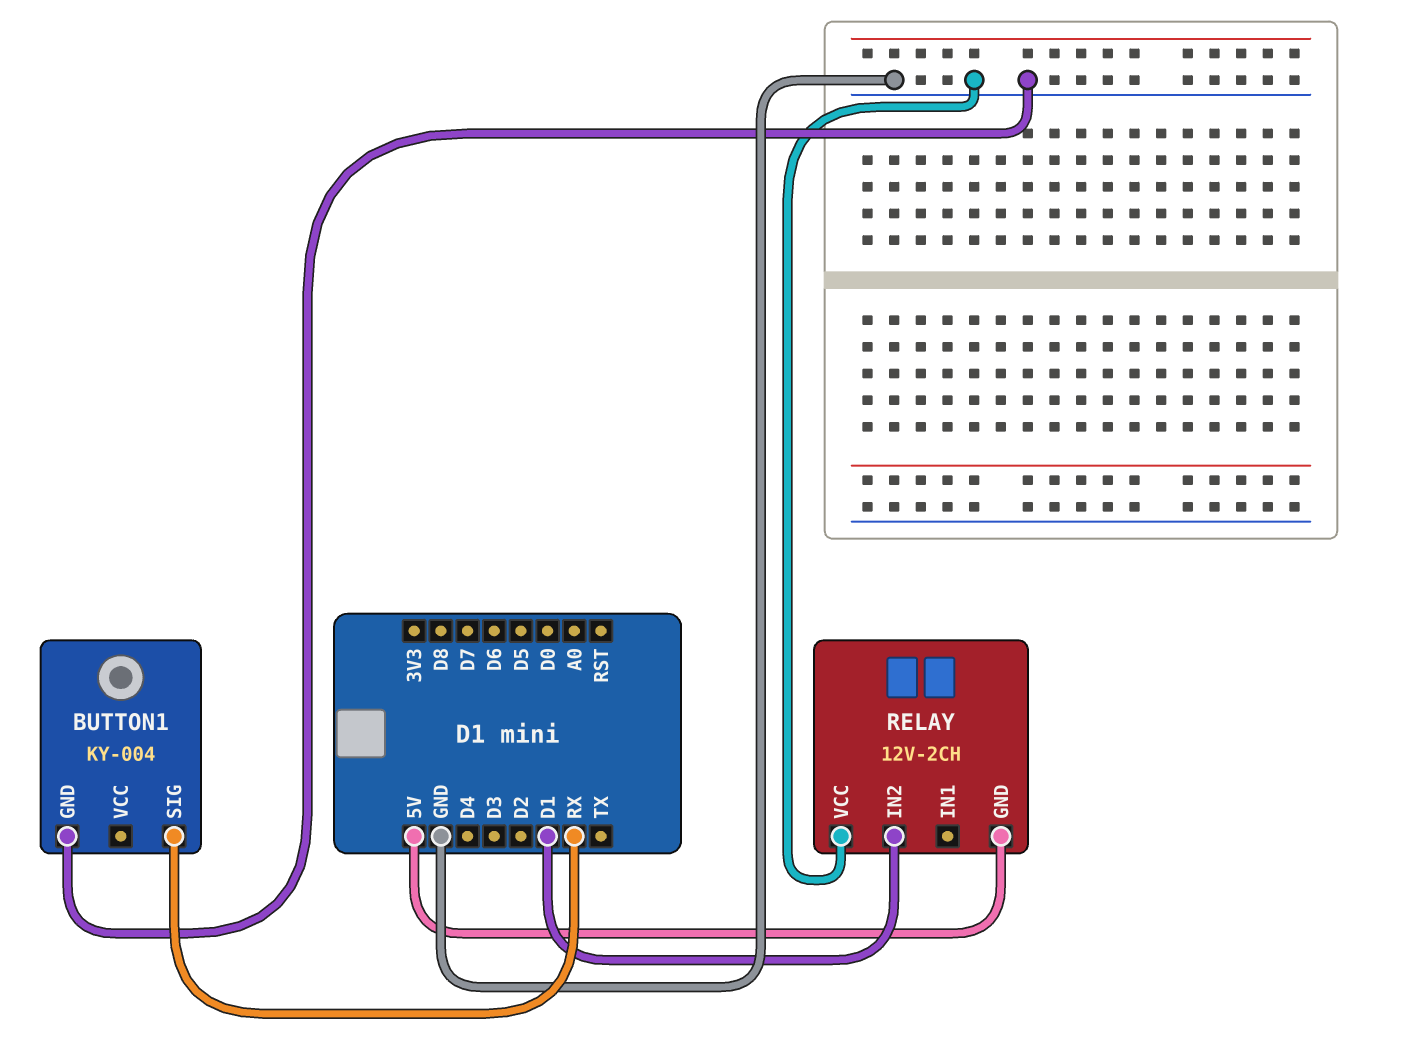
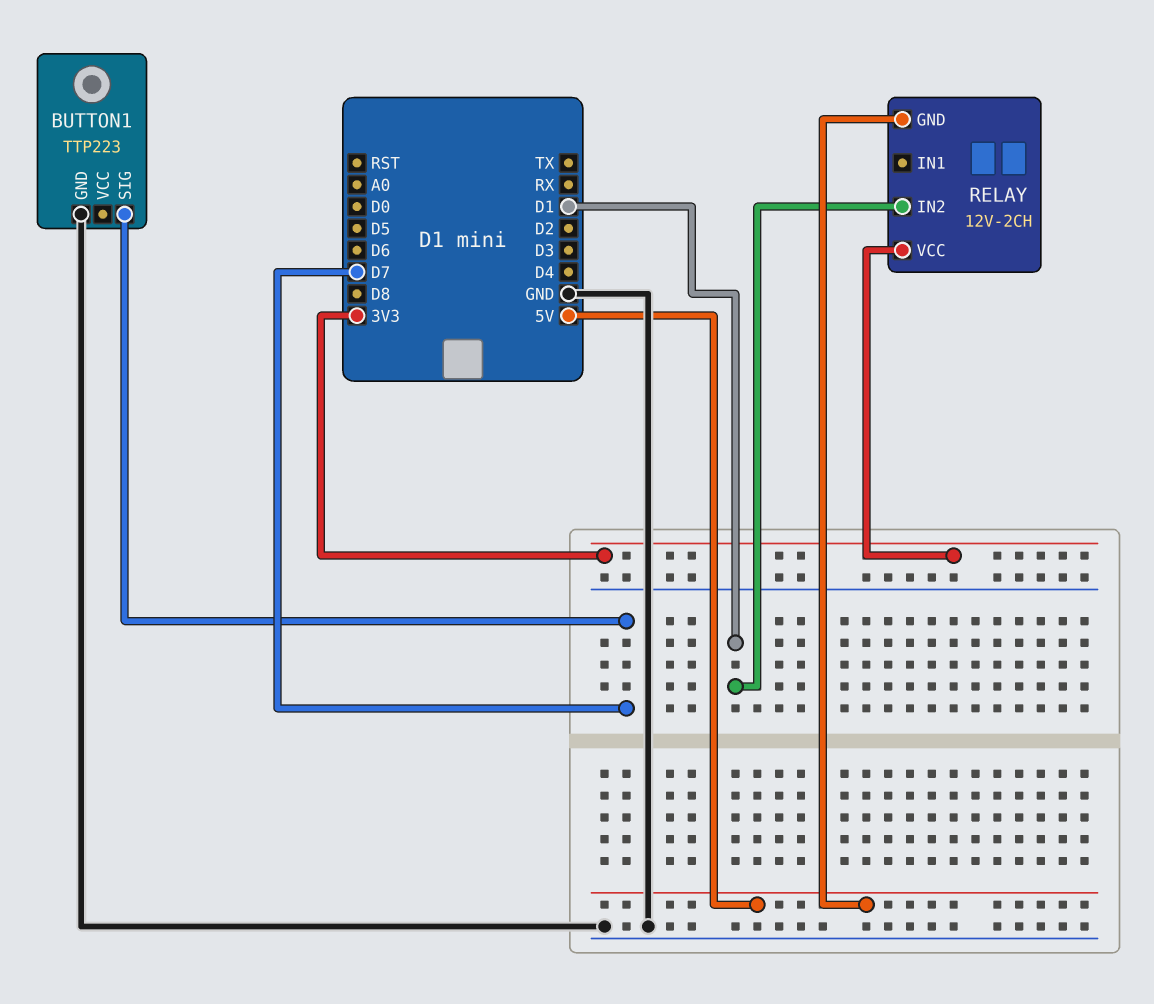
BUTTON1: KY-004 -> TTP223
BUTTON1 pin SIG: RX -> D7
RELAY pin VCC: GND -> 3V3

